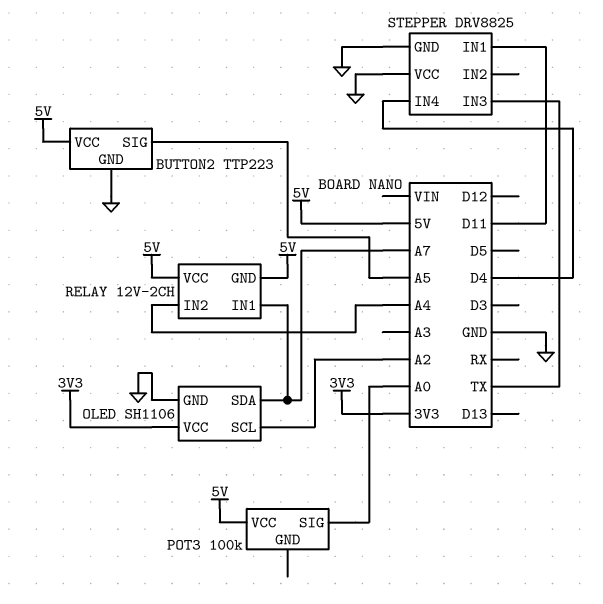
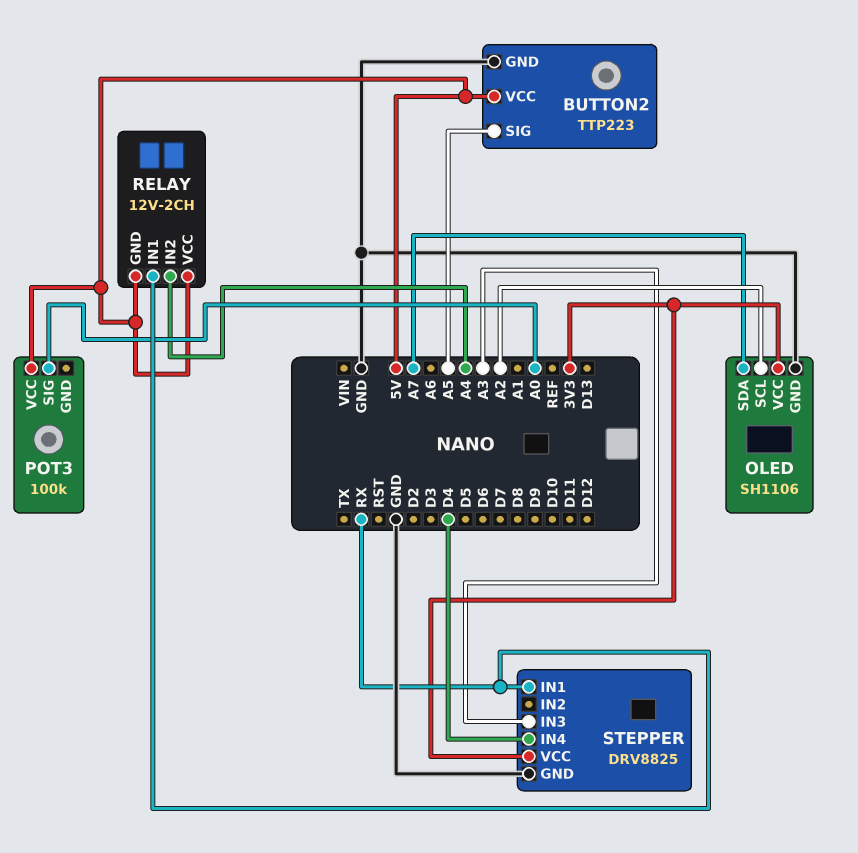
RELAY pin IN1: A7 -> RX
STEPPER pin IN1: D11 -> RX
STEPPER pin IN3: TX -> A3
STEPPER pin VCC: GND -> 3V3

